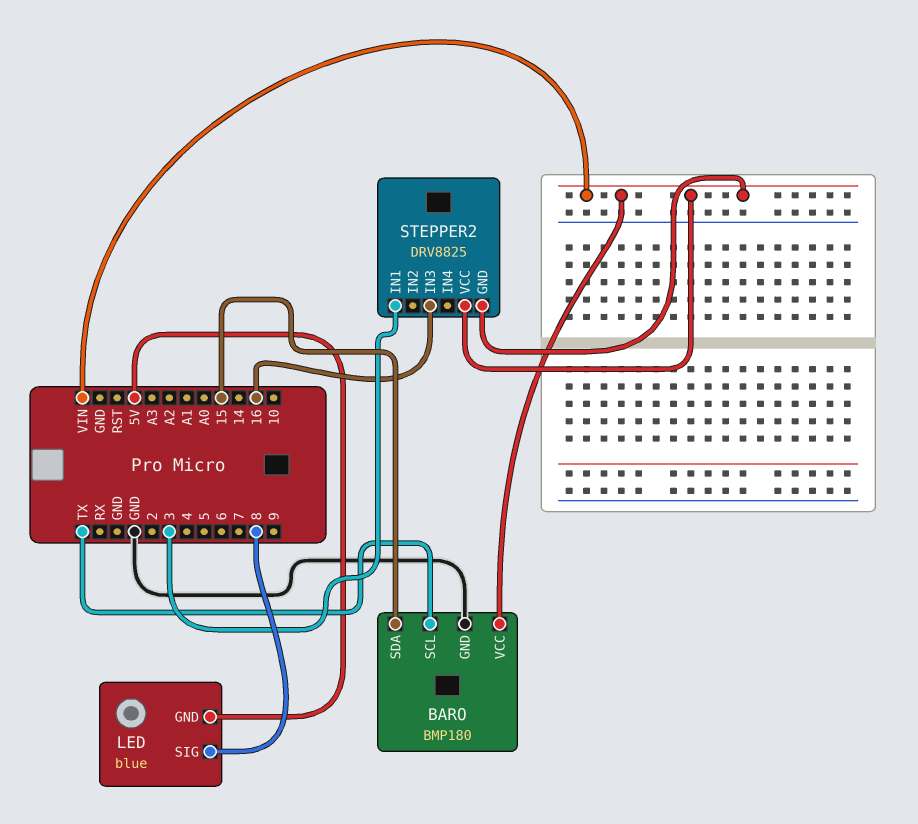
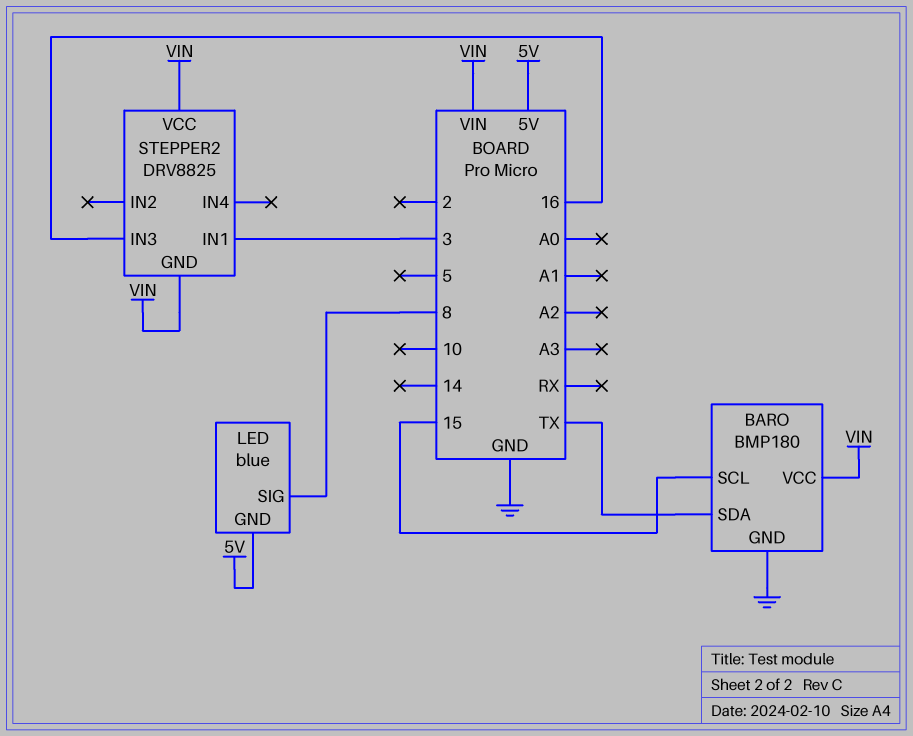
BARO pin SCL: TX -> 15
BARO pin SDA: 15 -> TX

